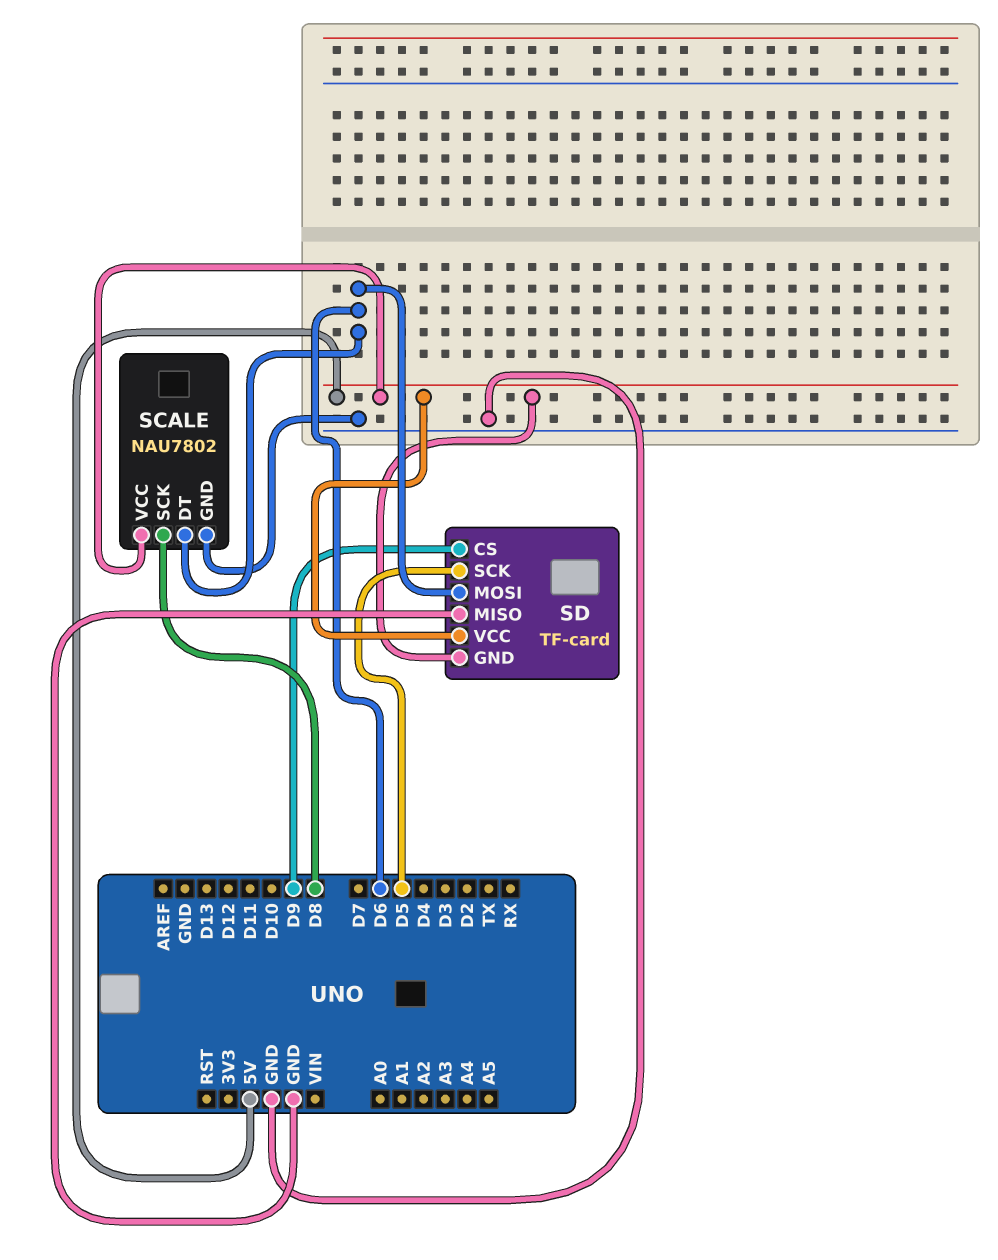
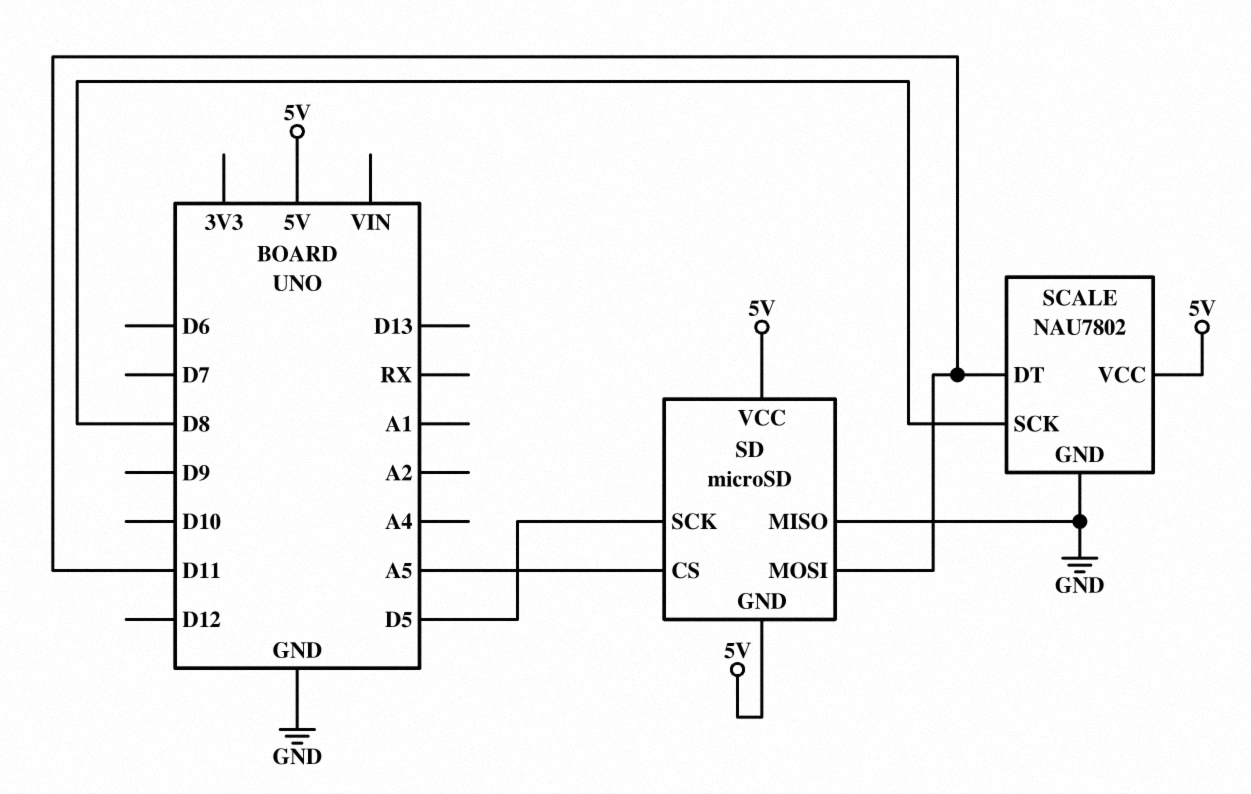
SCALE pin DT: D6 -> D11
SD: TF-card -> microSD
SD pin CS: D9 -> A5
SD pin MOSI: D6 -> D11

